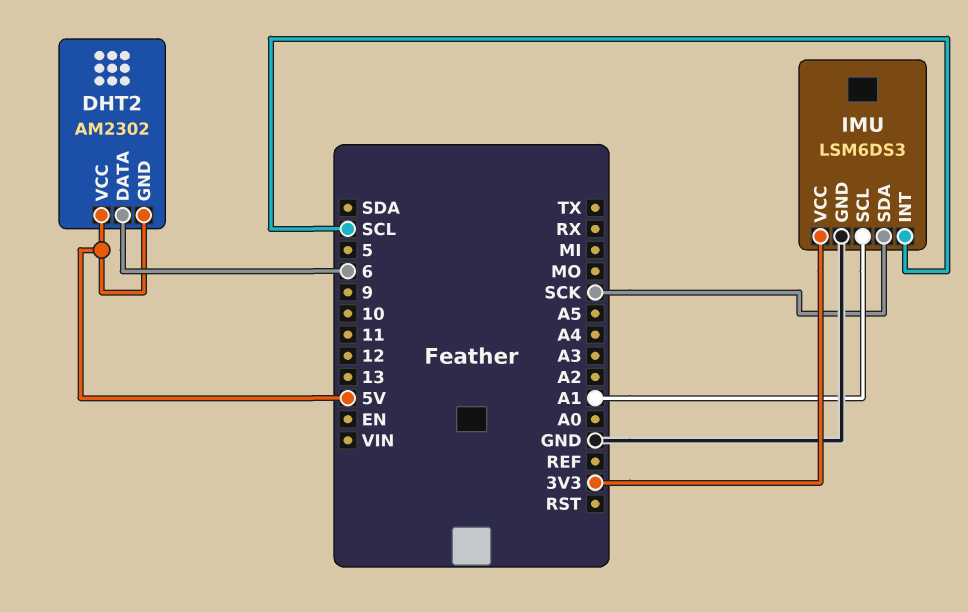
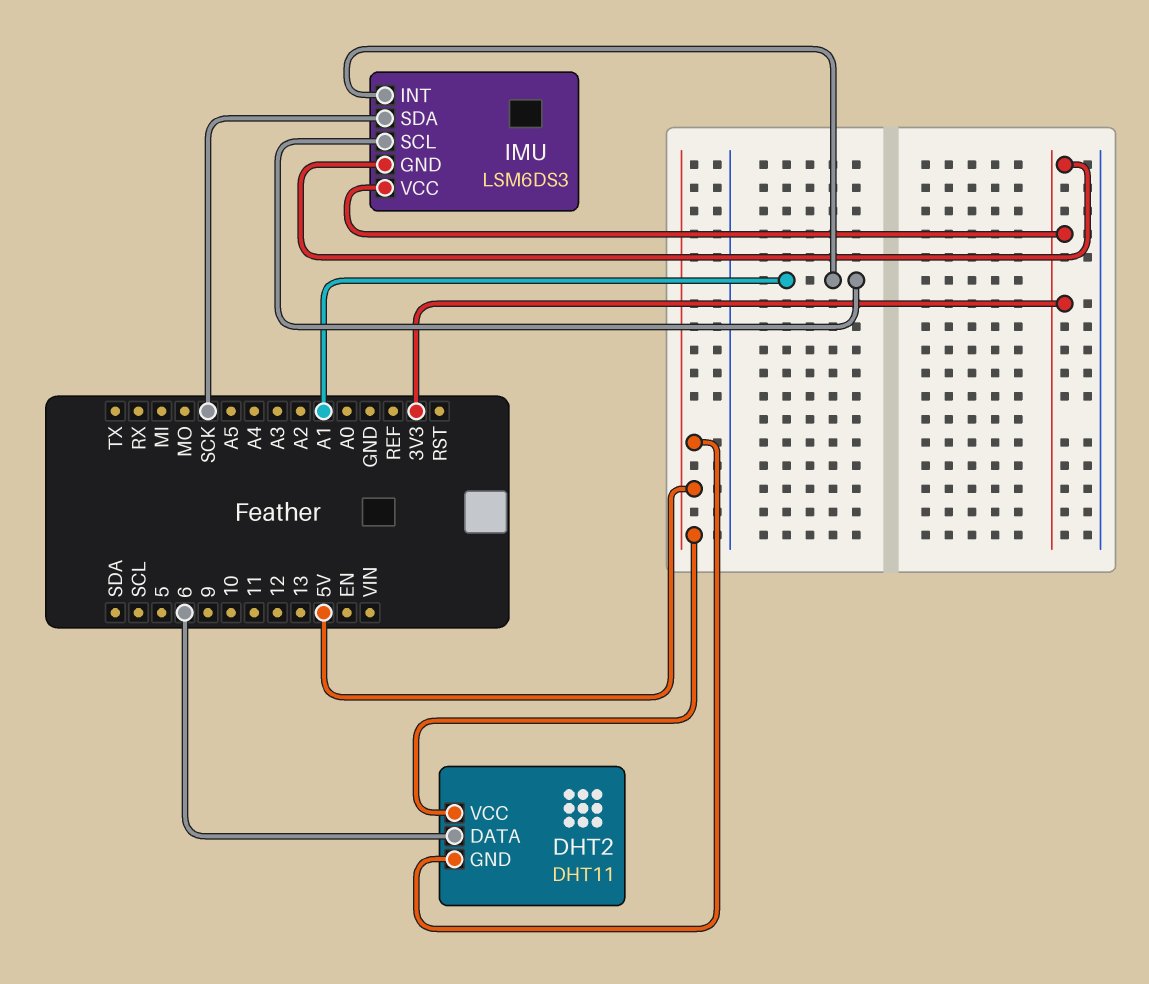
DHT2: AM2302 -> DHT11
IMU pin GND: GND -> 3V3
IMU pin INT: SCL -> A1

